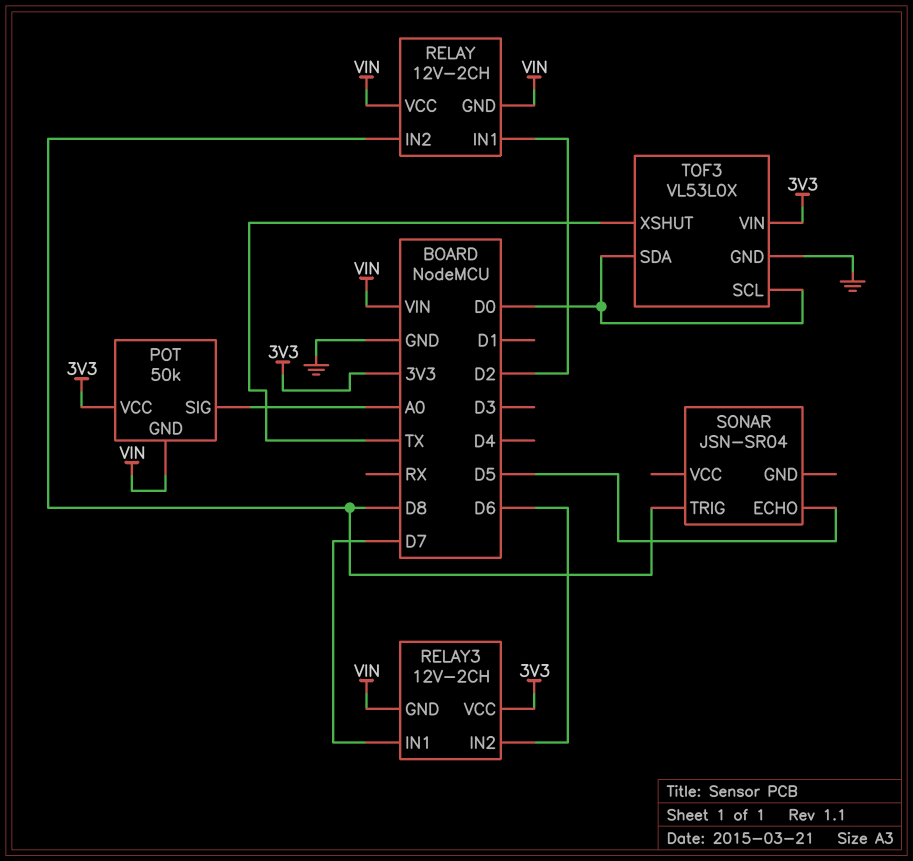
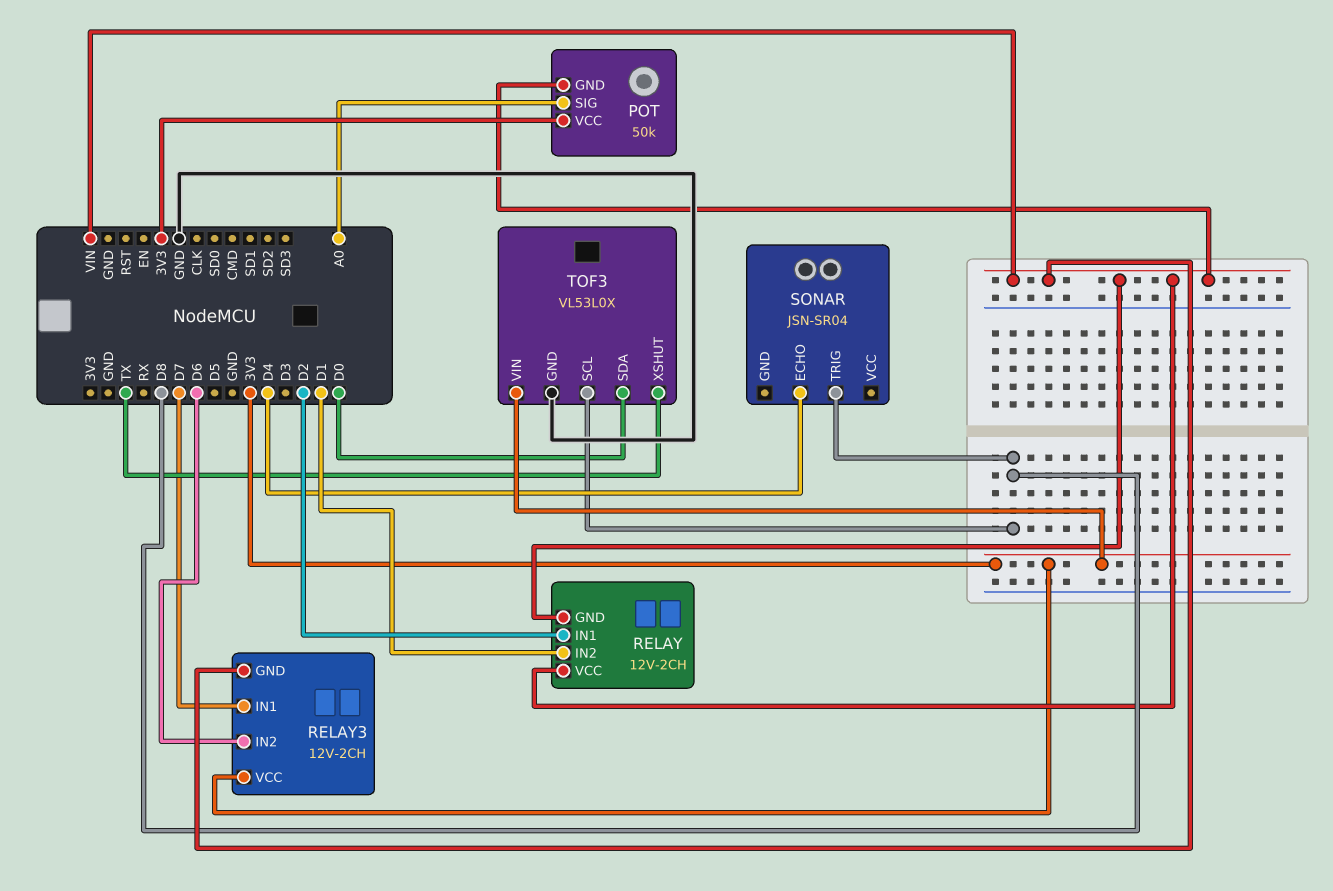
RELAY pin IN2: D8 -> D1
SONAR pin ECHO: D5 -> D4
TOF3 pin SCL: D0 -> D8

